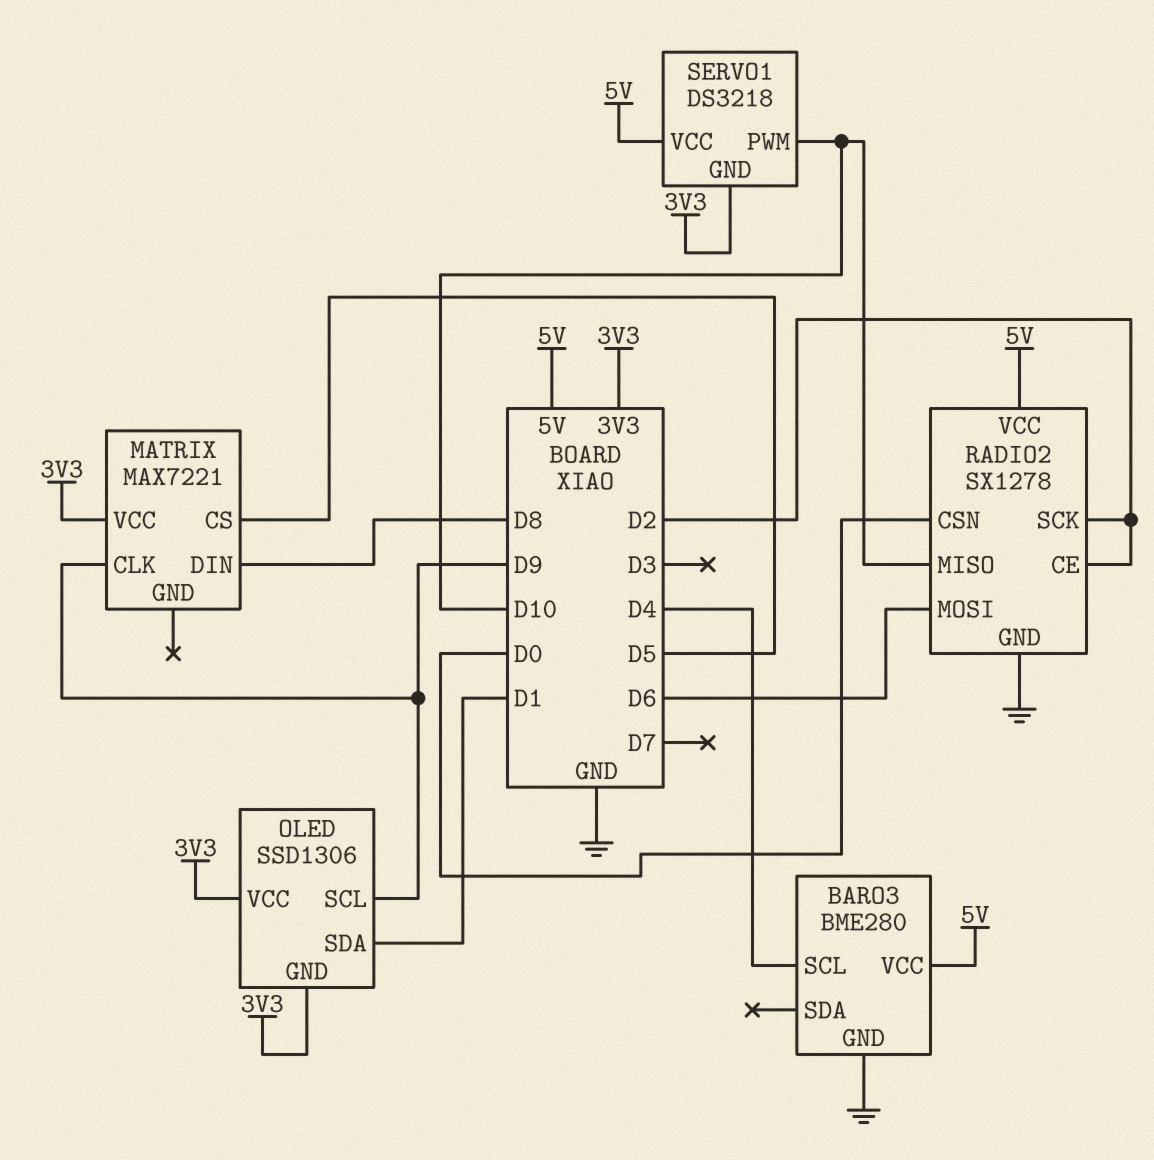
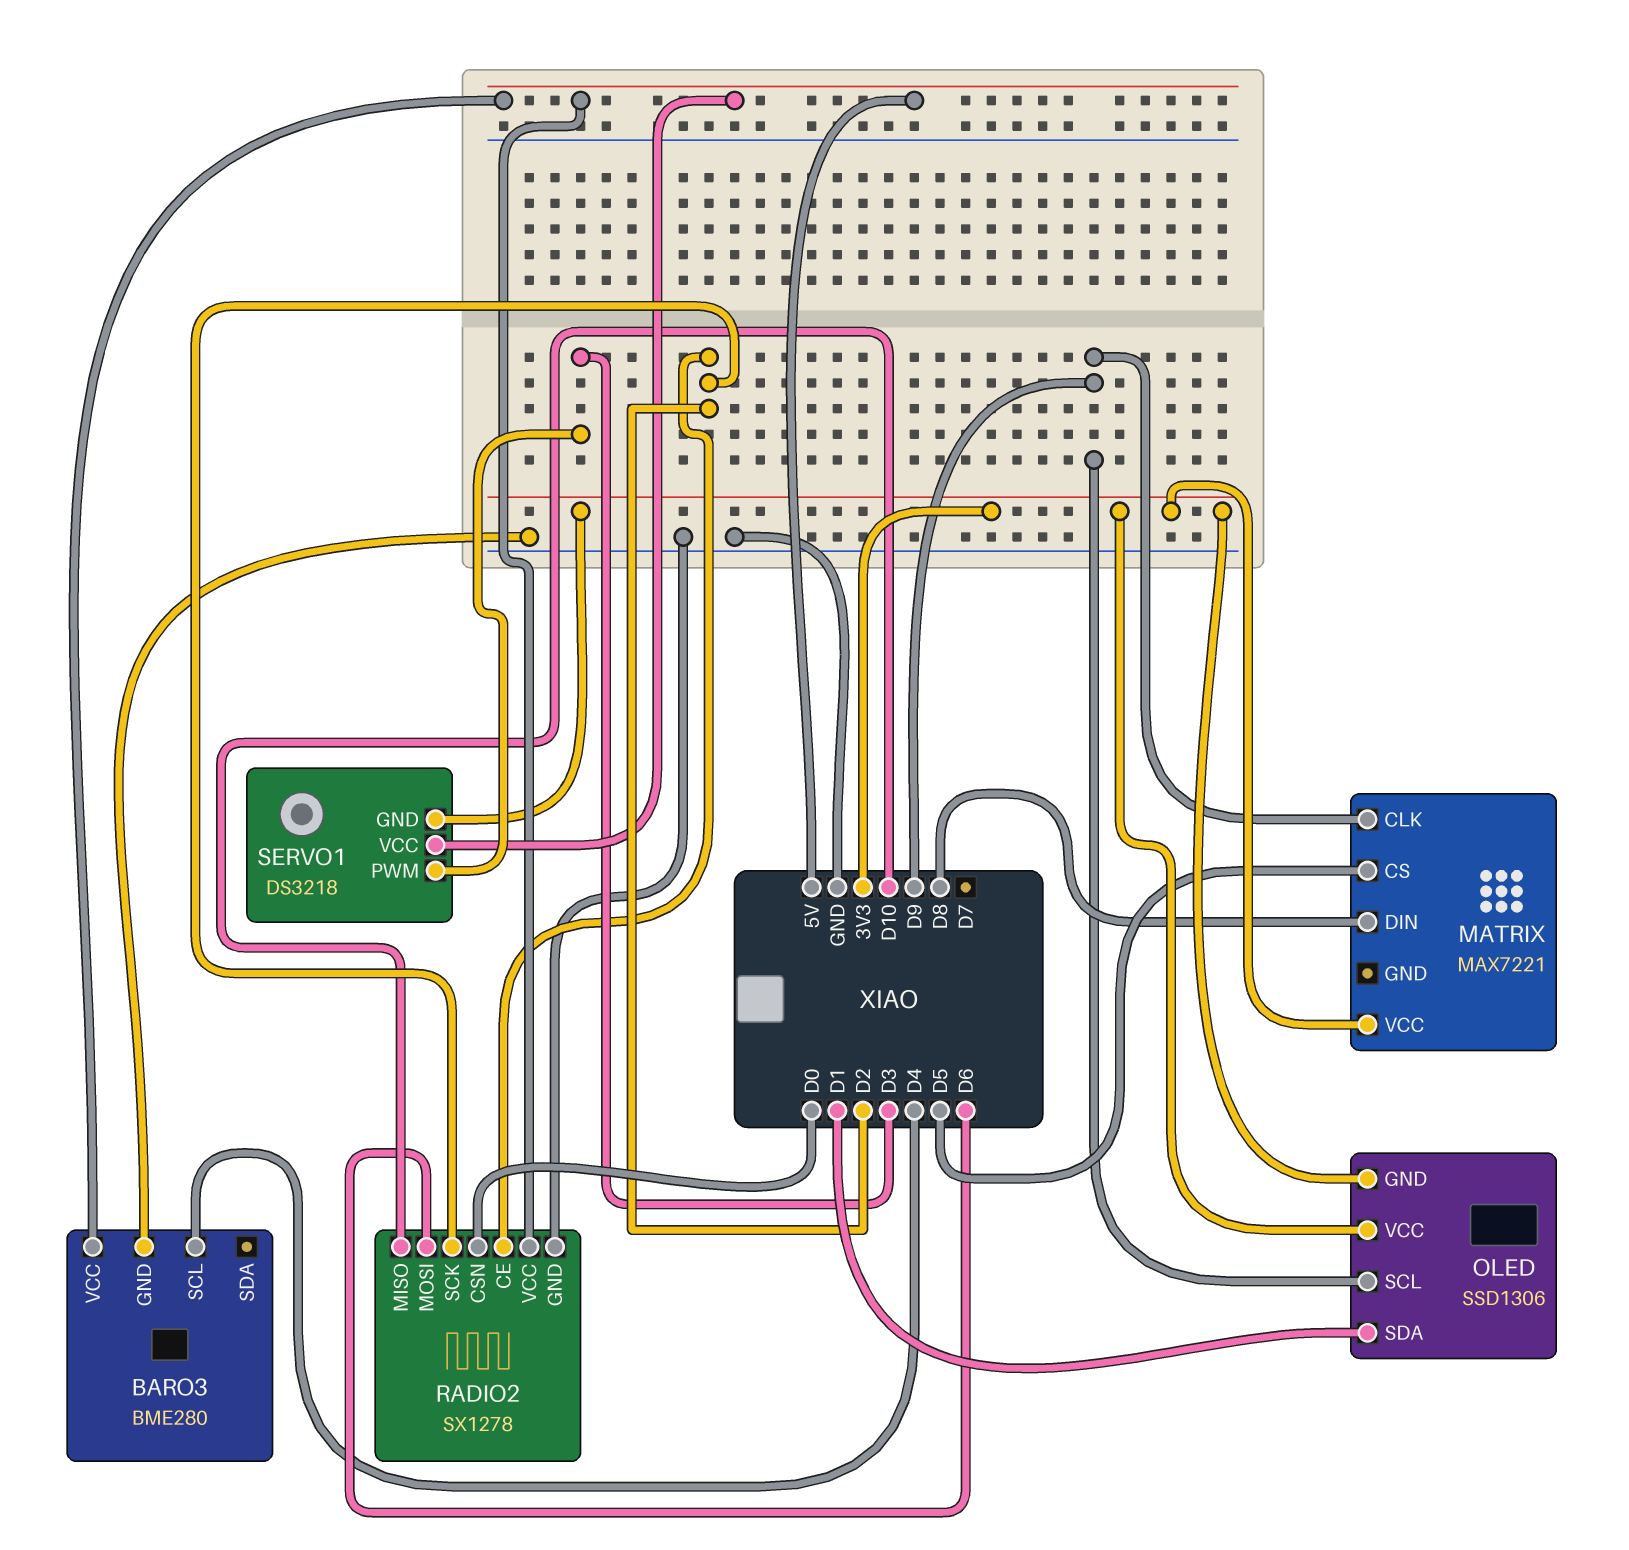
SERVO1 pin PWM: D10 -> D3

